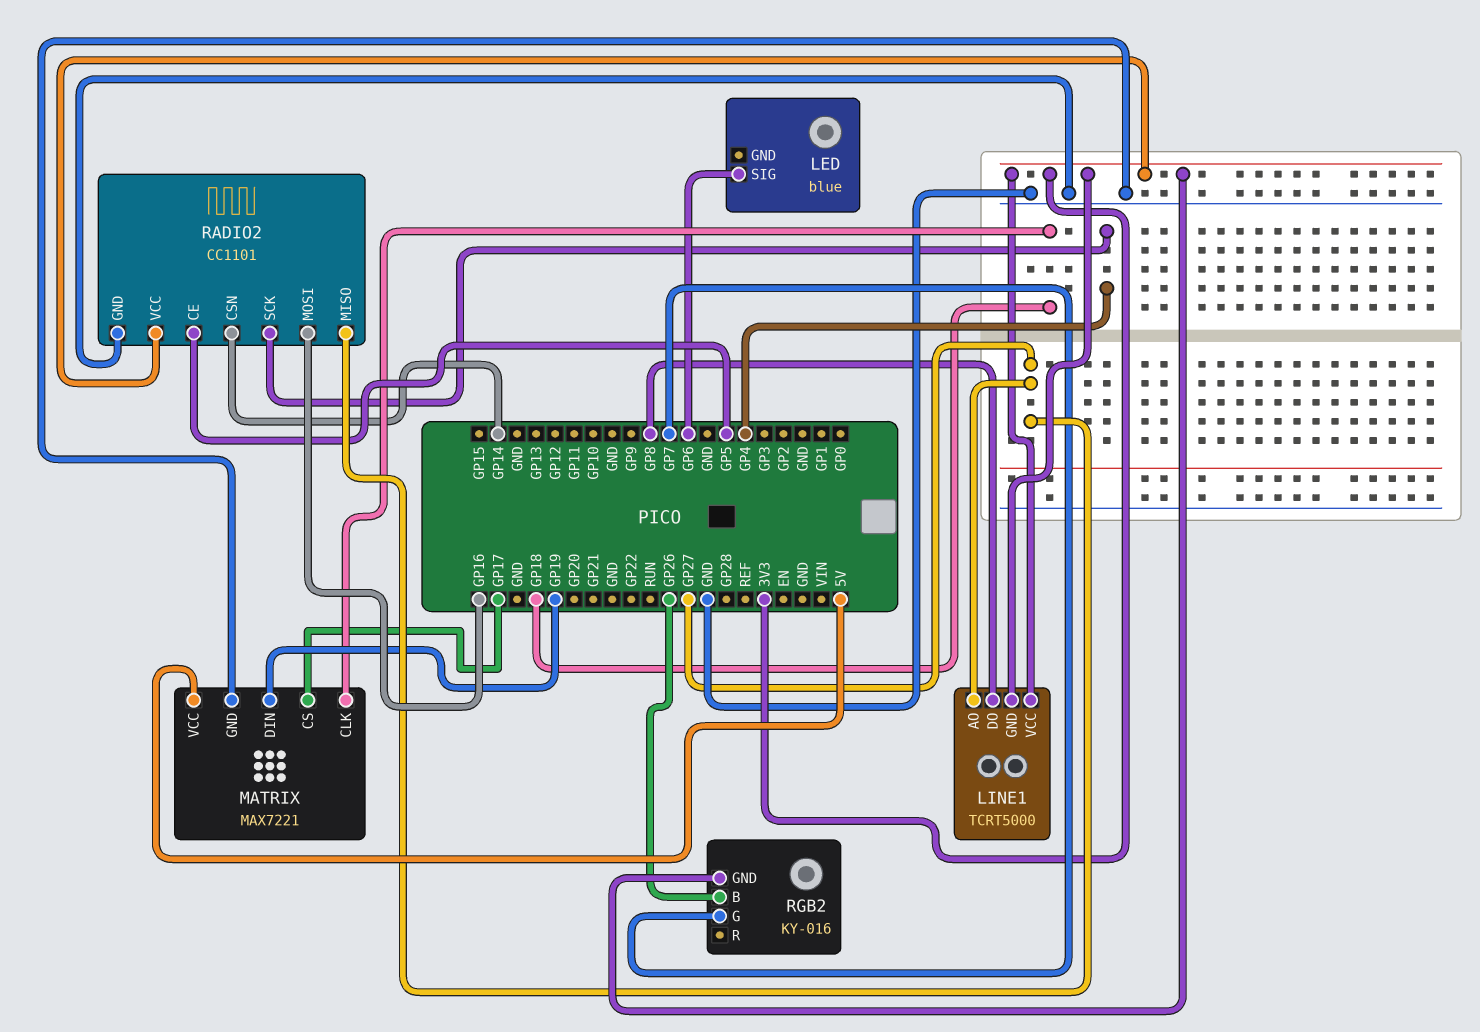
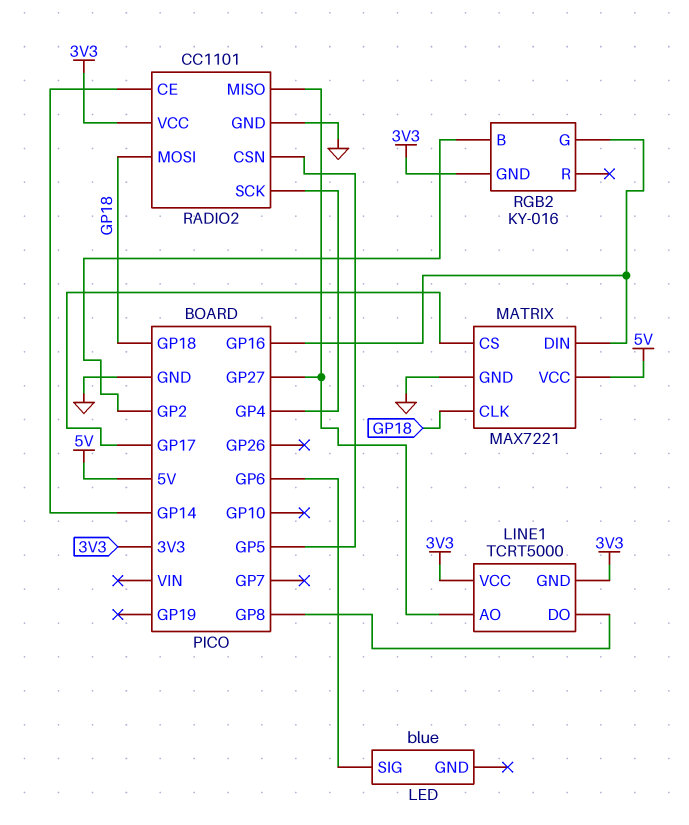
MATRIX pin DIN: GP19 -> GP16
RADIO2 pin CE: GP5 -> GP14
RADIO2 pin CSN: GP14 -> GP5
RADIO2 pin MOSI: GP16 -> GP18
RGB2 pin B: GP26 -> GP2
RGB2 pin G: GP7 -> GP16

